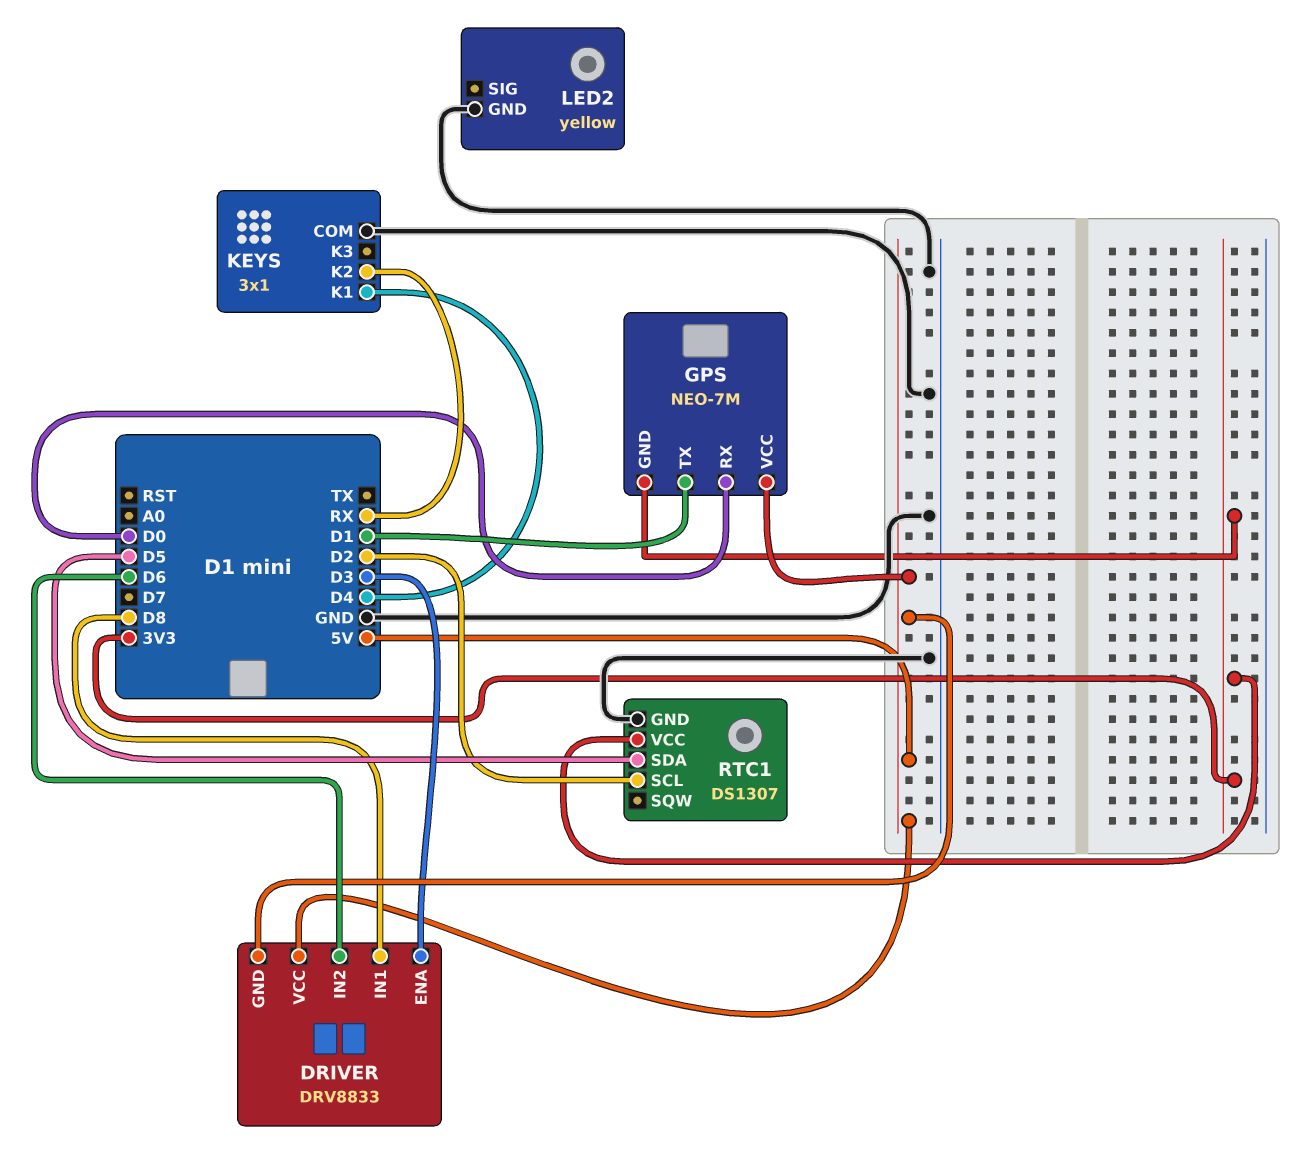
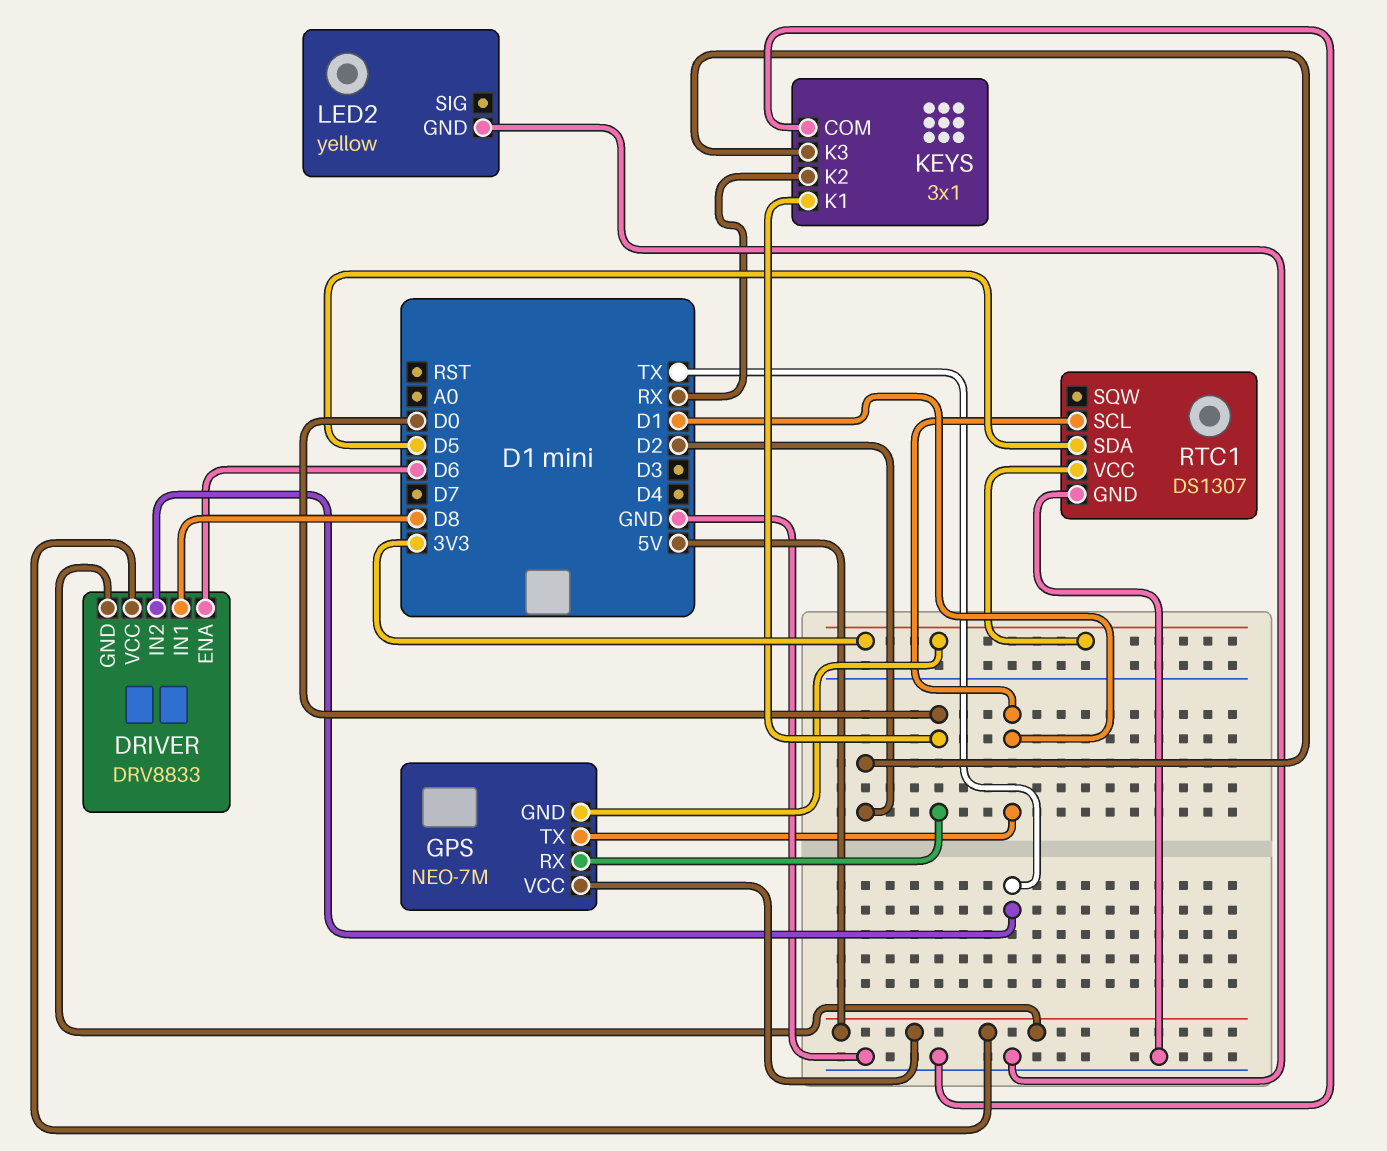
DRIVER pin ENA: D3 -> D6
DRIVER pin IN2: D6 -> TX
KEYS pin K1: D4 -> D0
KEYS pin K3: none -> D2
RTC1 pin SCL: D2 -> D1

